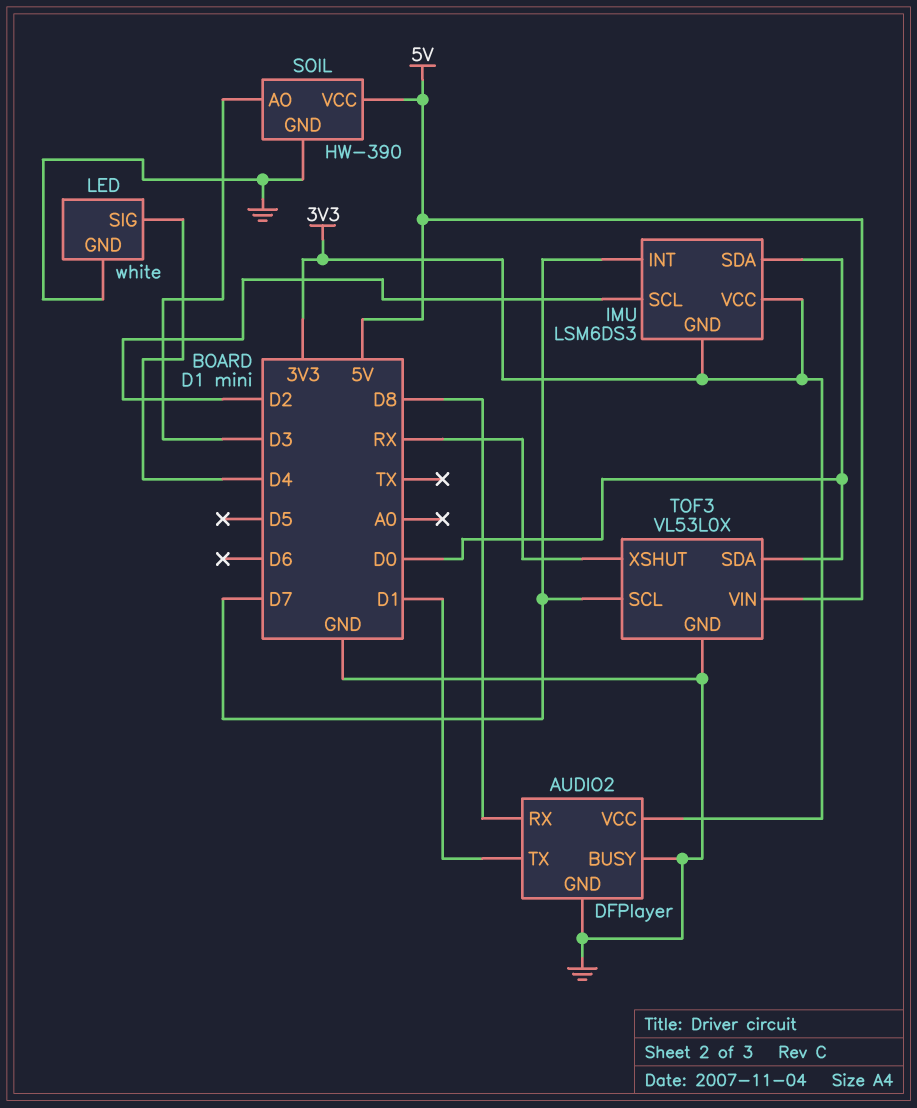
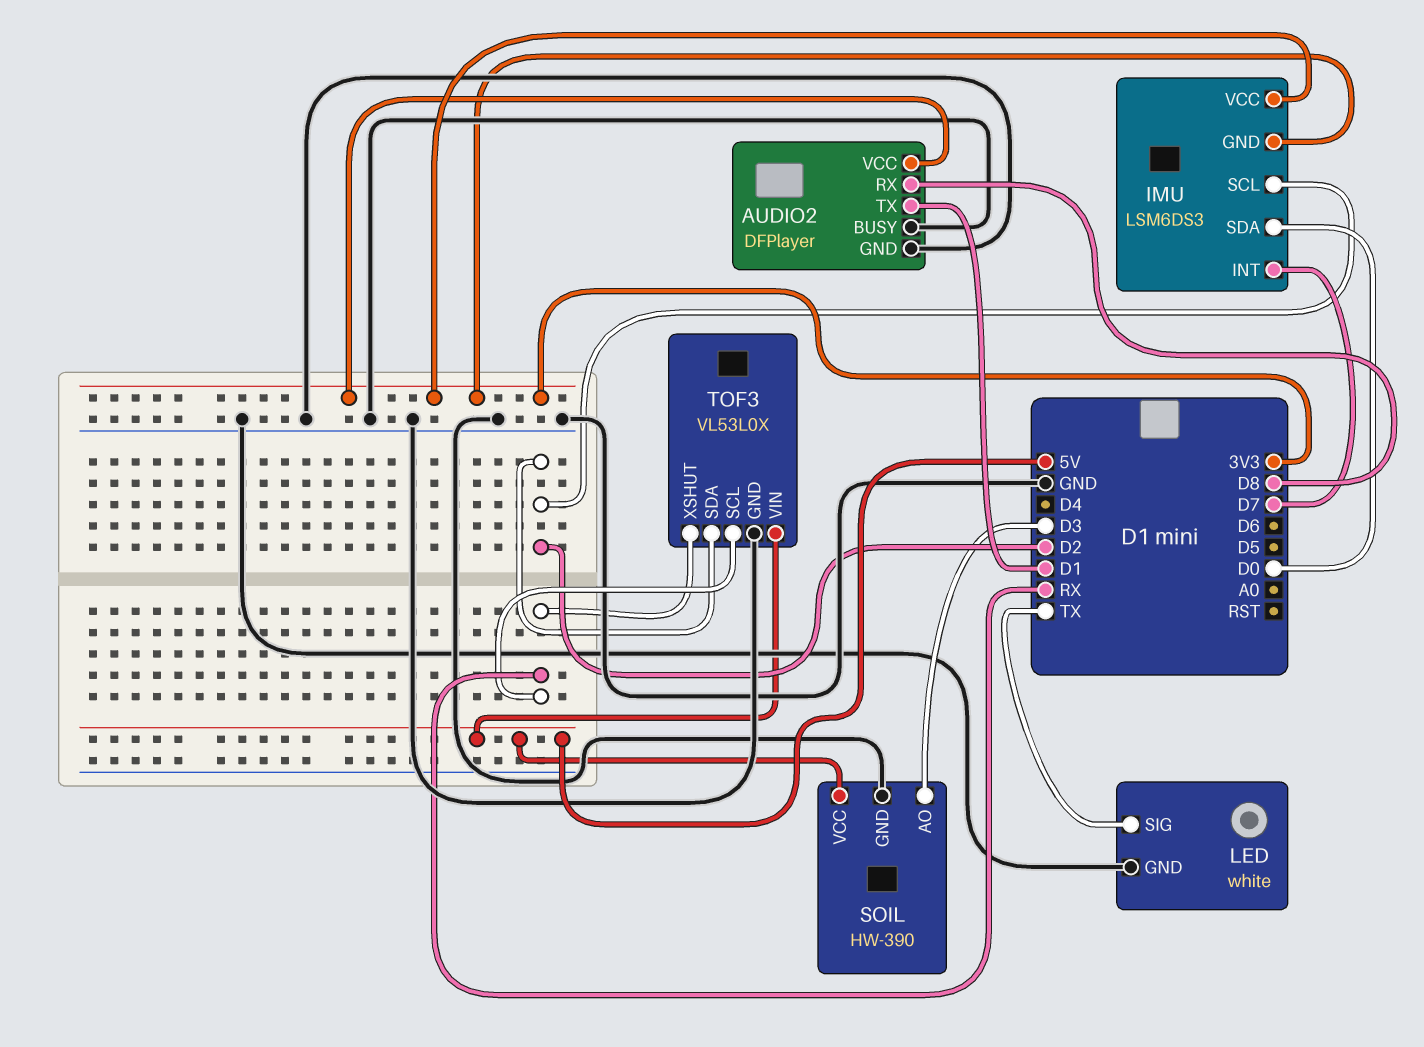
LED pin SIG: D4 -> TX
TOF3 pin SCL: D7 -> RX
TOF3 pin SDA: D0 -> D2

